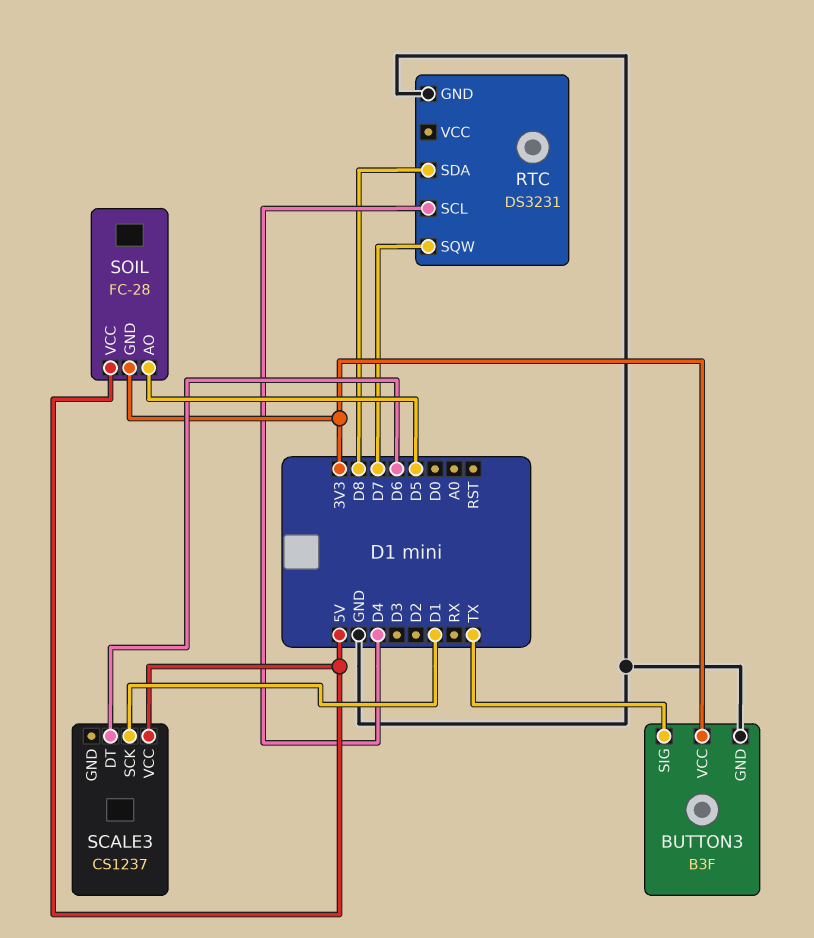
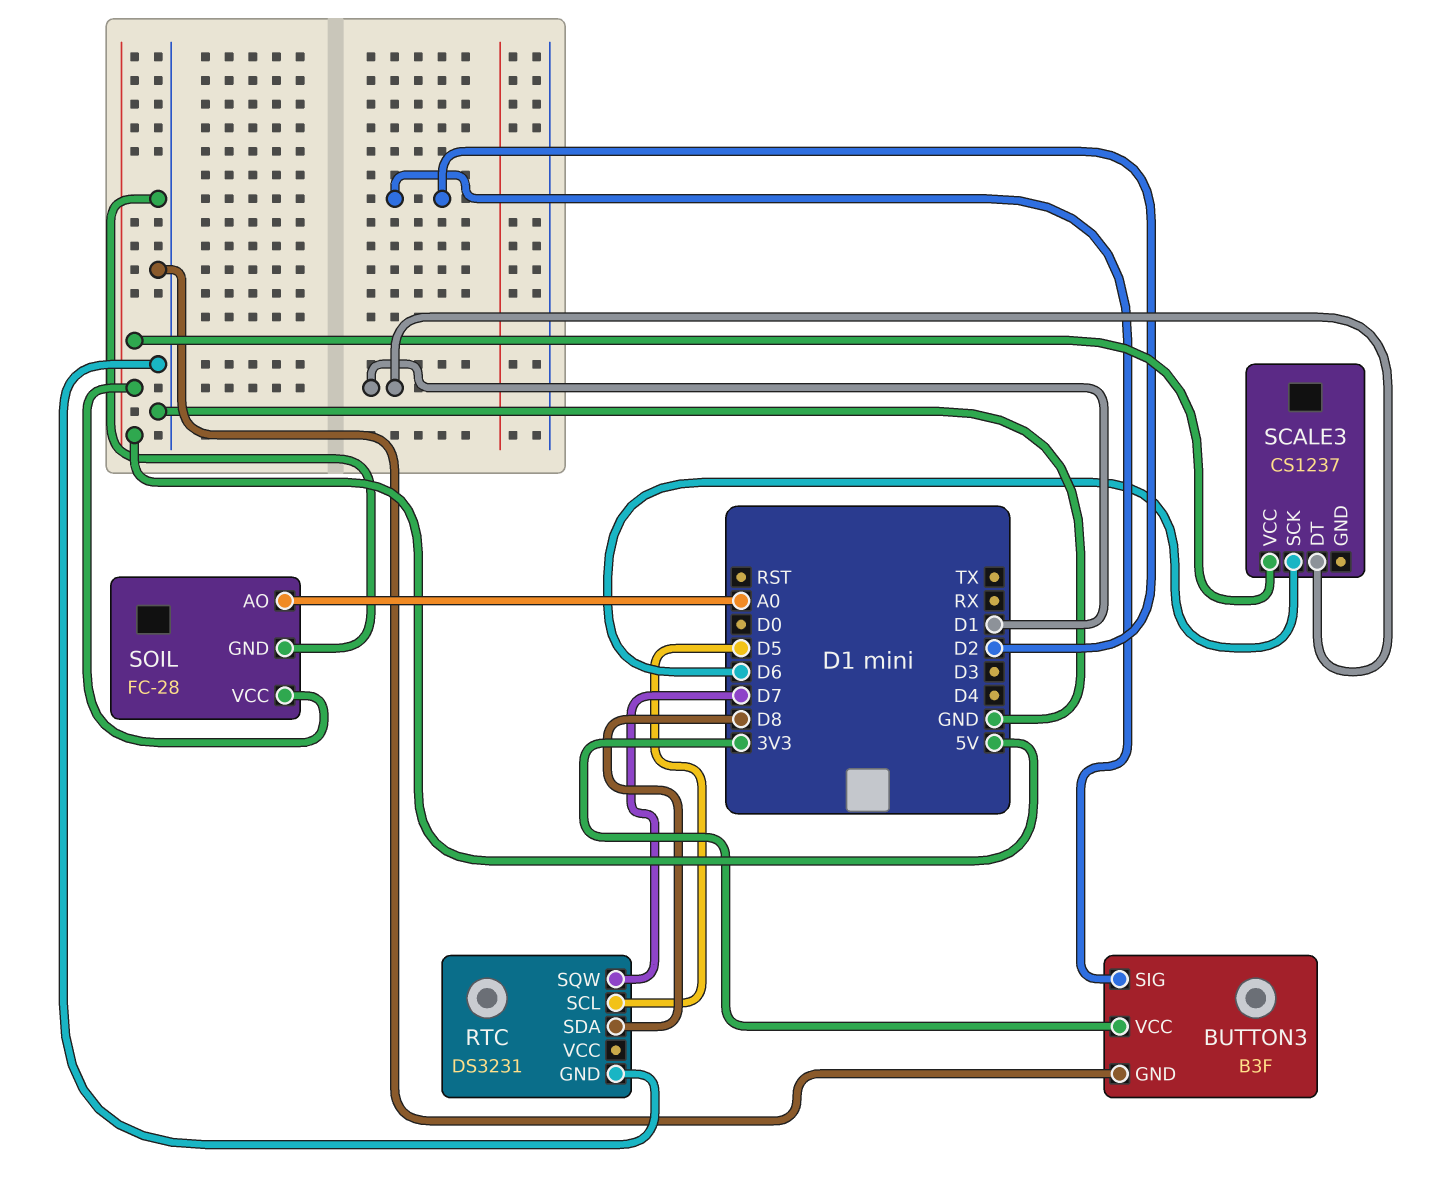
BUTTON3 pin SIG: TX -> D2
RTC pin SCL: D4 -> D5
SCALE3 pin DT: D6 -> D1
SCALE3 pin SCK: D1 -> D6
SOIL pin AO: D5 -> A0
SOIL pin GND: 3V3 -> GND

